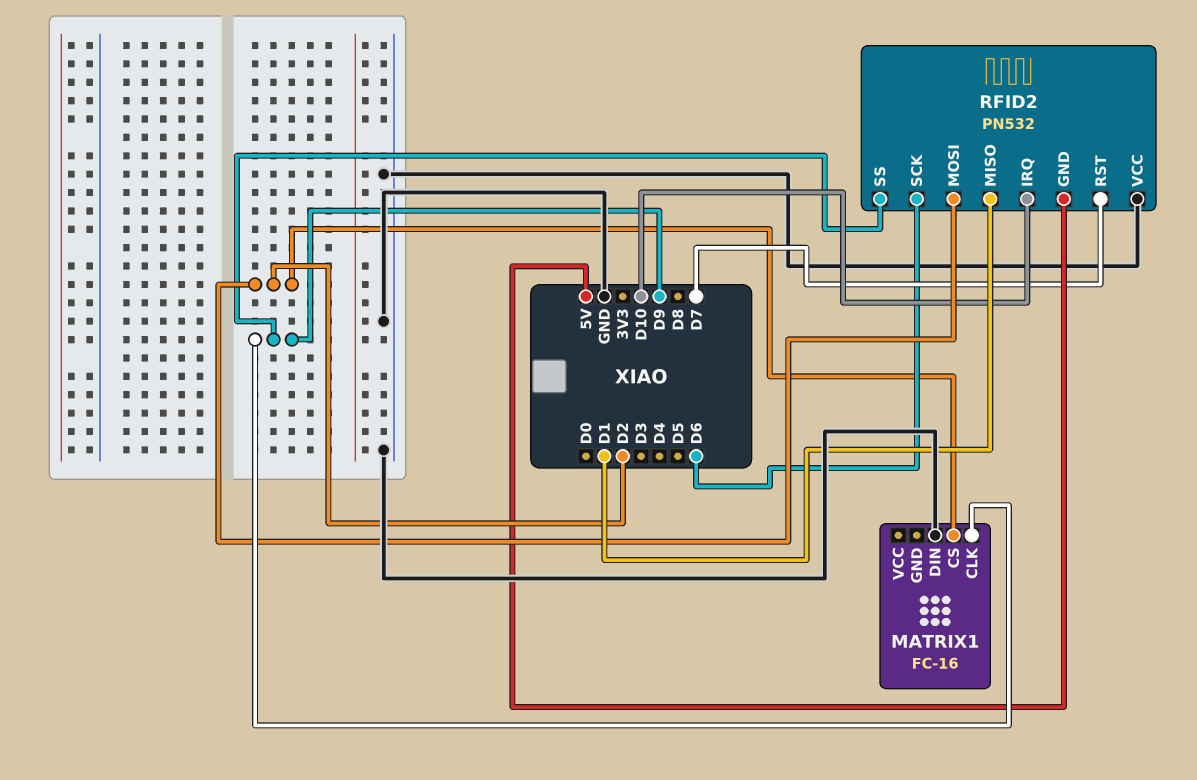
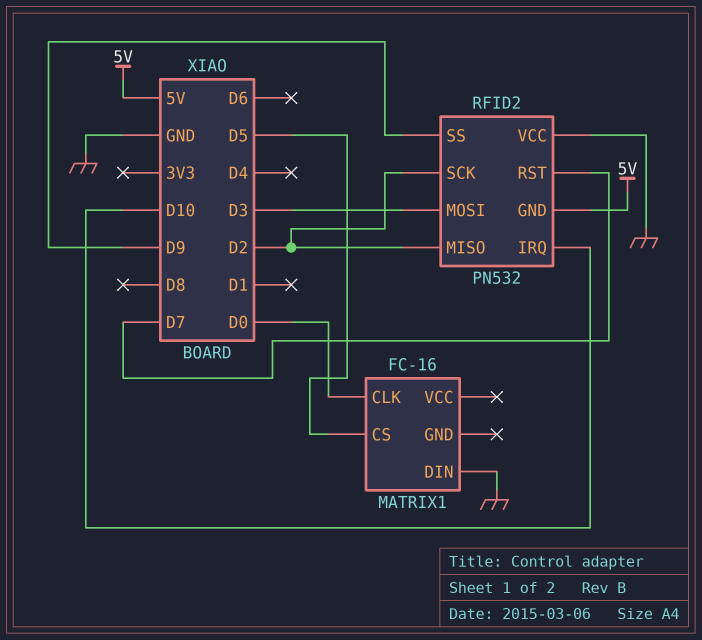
MATRIX1 pin CLK: D9 -> D0
MATRIX1 pin CS: D2 -> D5
RFID2 pin MISO: D1 -> D2
RFID2 pin MOSI: D2 -> D3
RFID2 pin SCK: D6 -> D2

